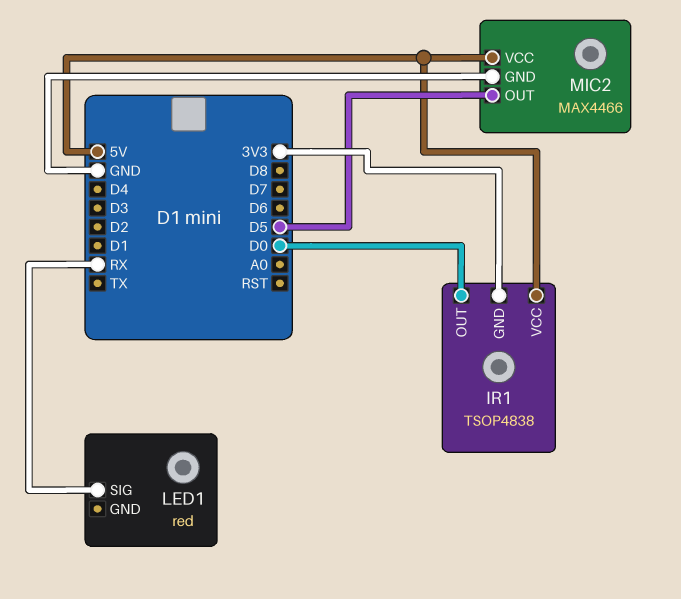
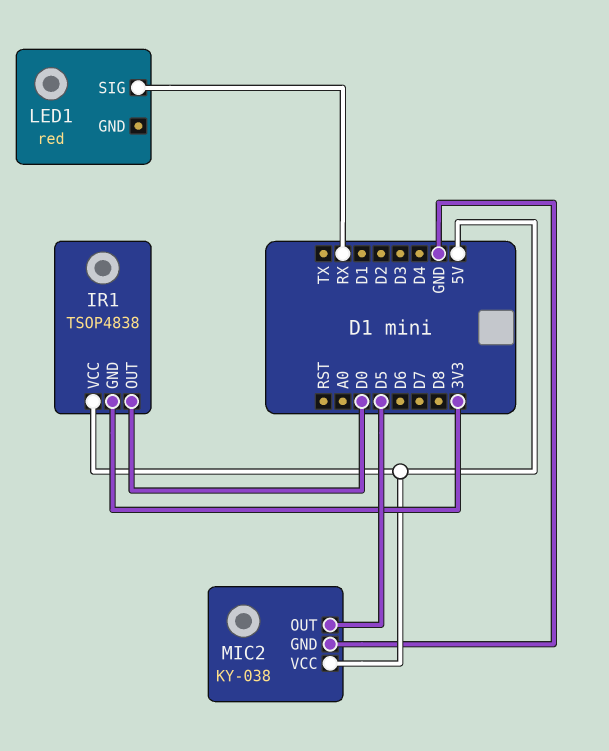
MIC2: MAX4466 -> KY-038

